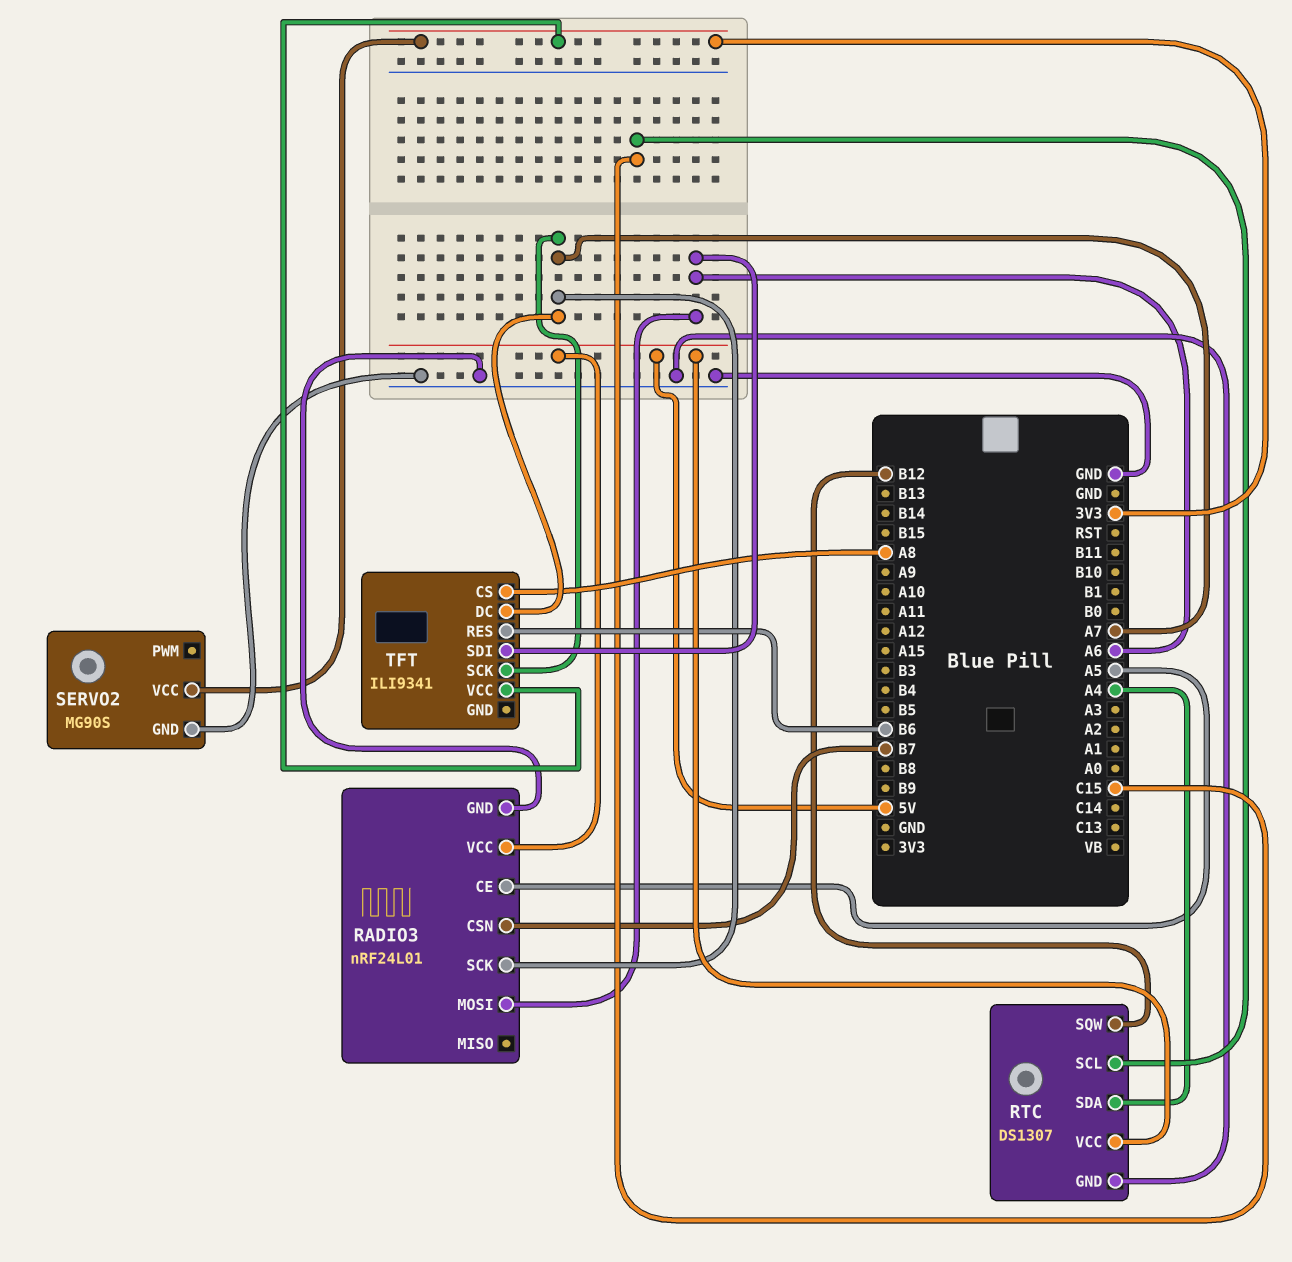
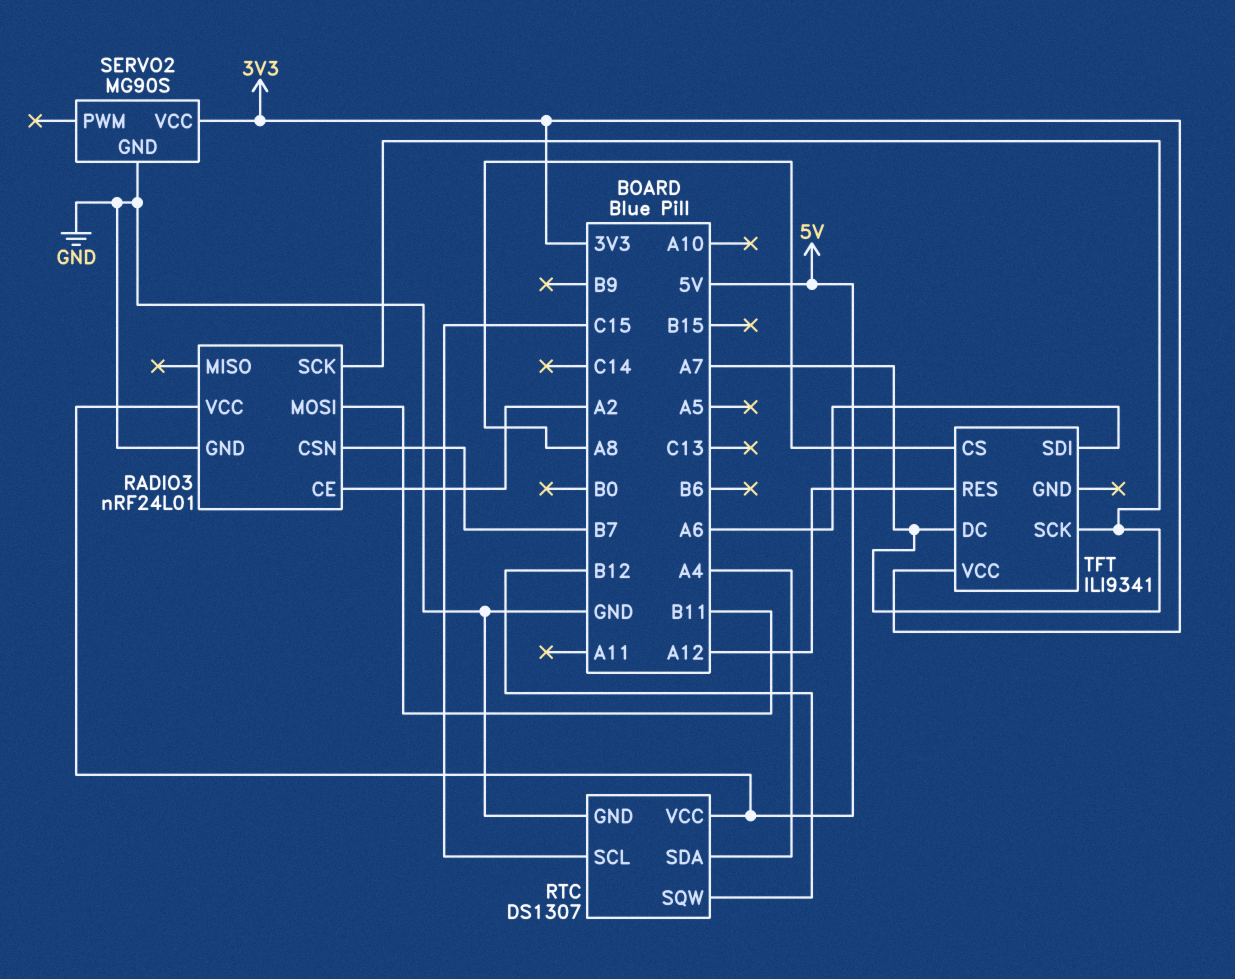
RADIO3 pin CE: A5 -> A2
RADIO3 pin MOSI: A6 -> B11
TFT pin RES: B6 -> A12

